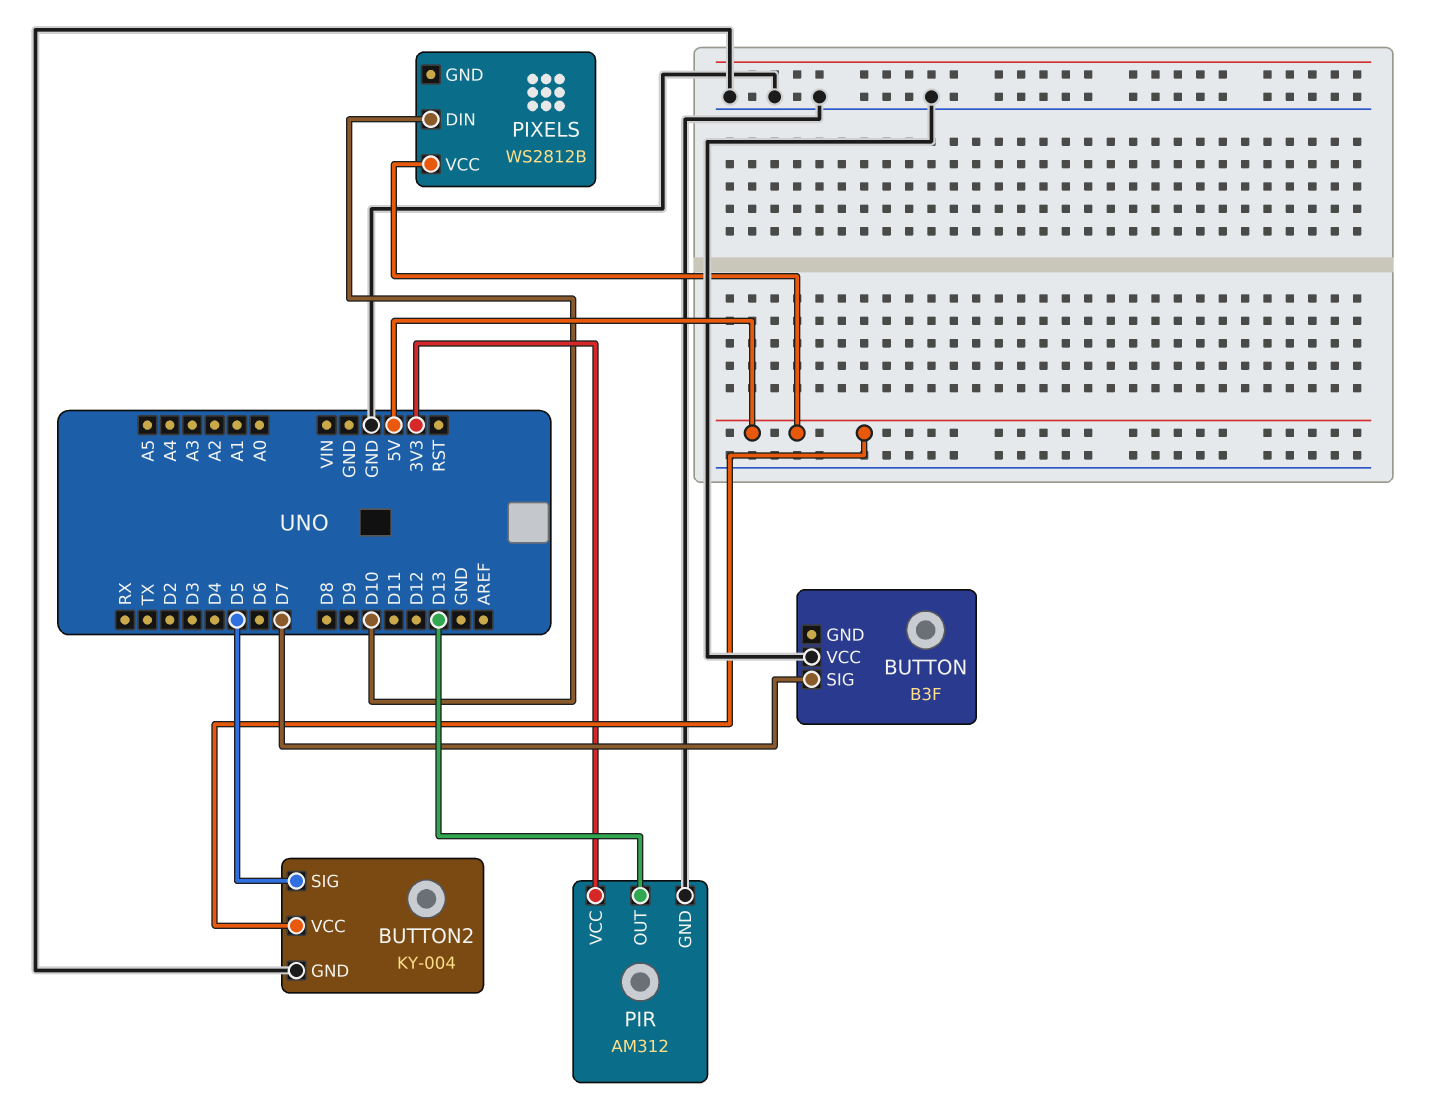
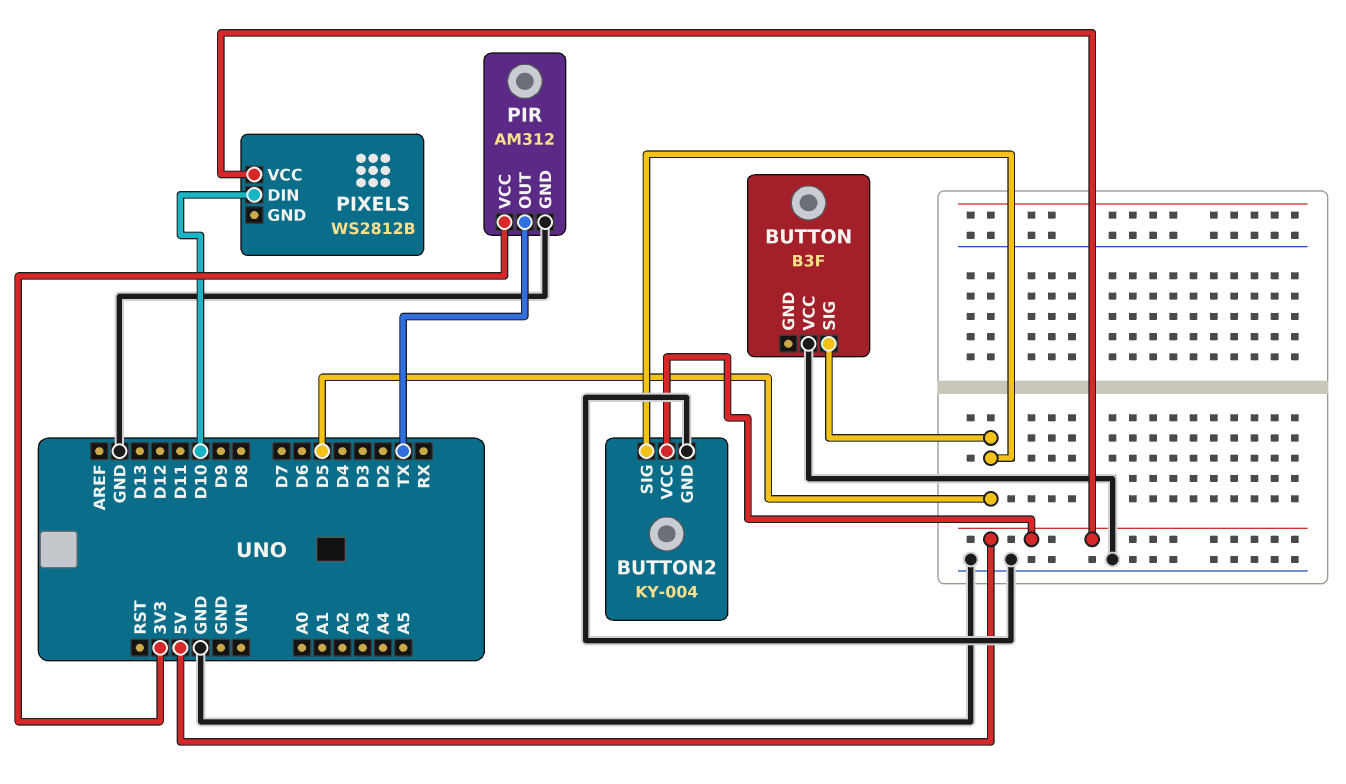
BUTTON pin SIG: D7 -> D5
PIR pin OUT: D13 -> TX

